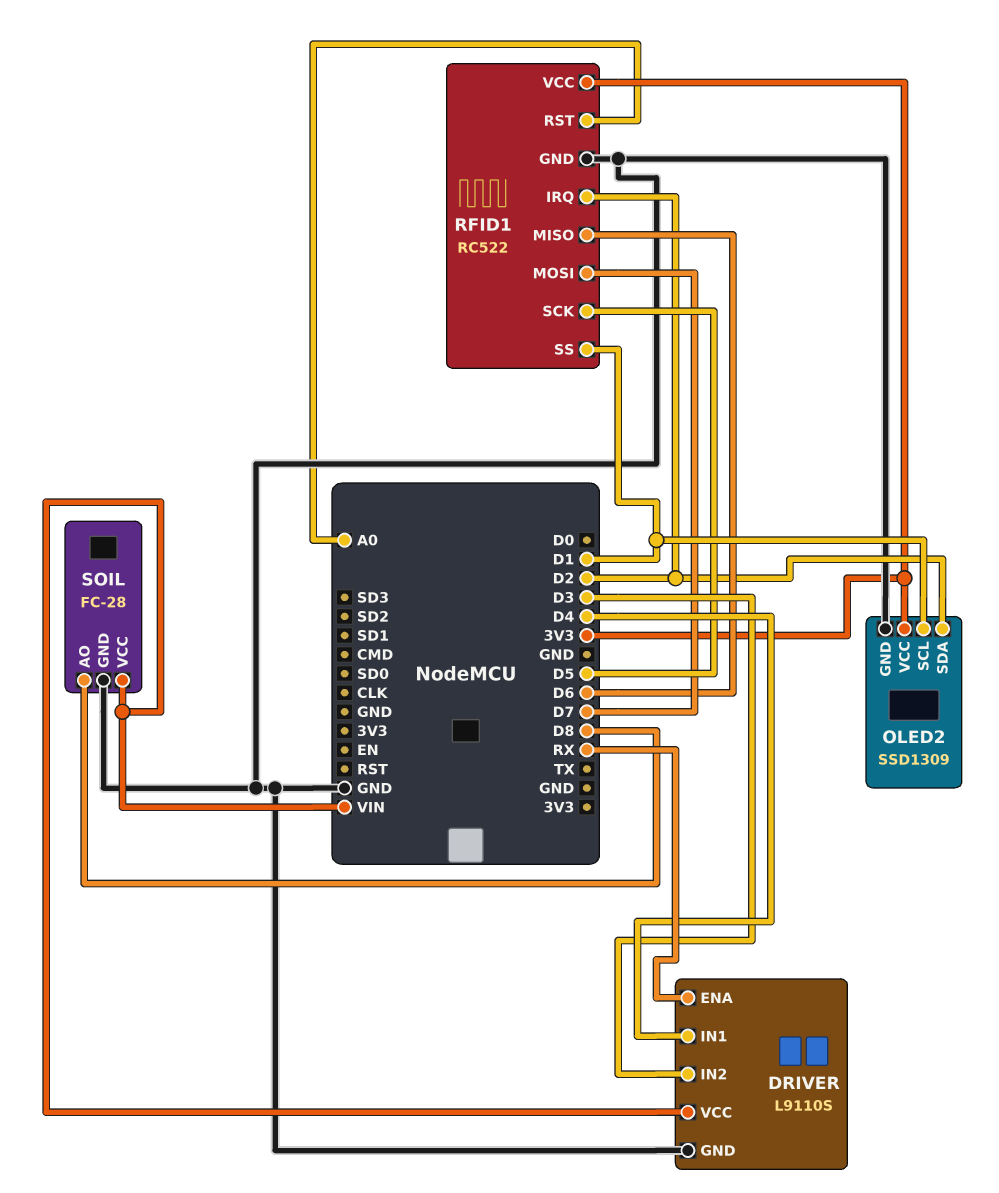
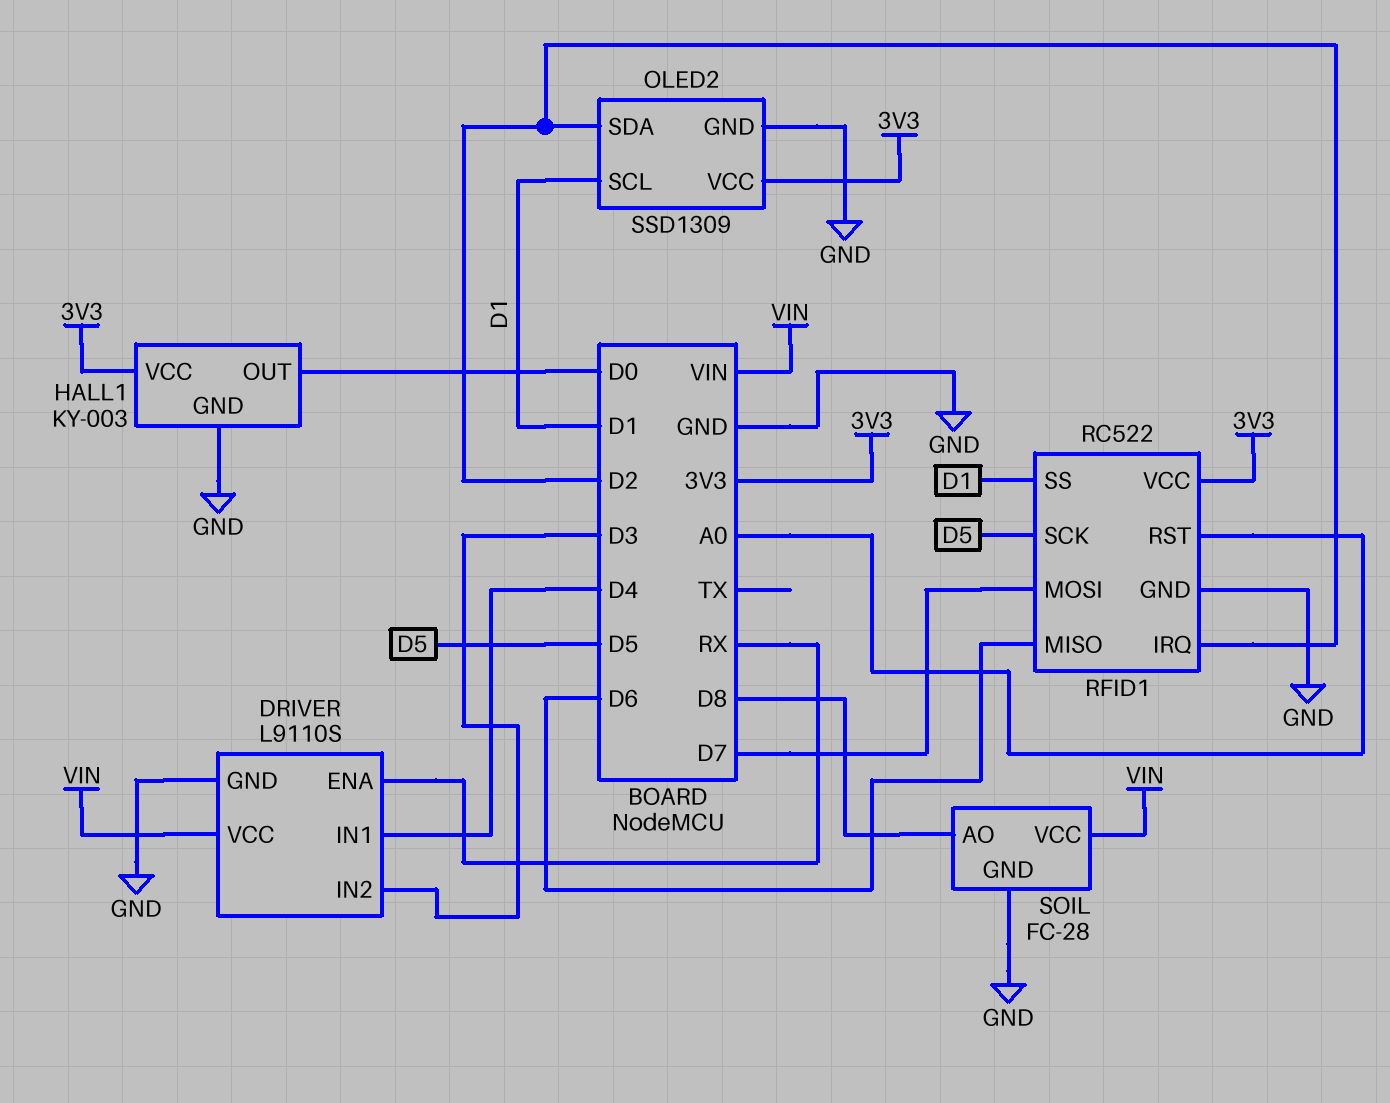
HALL1: none -> KY-003
HALL1 pin GND: none -> GND
HALL1 pin OUT: none -> D0
HALL1 pin VCC: none -> 3V3

